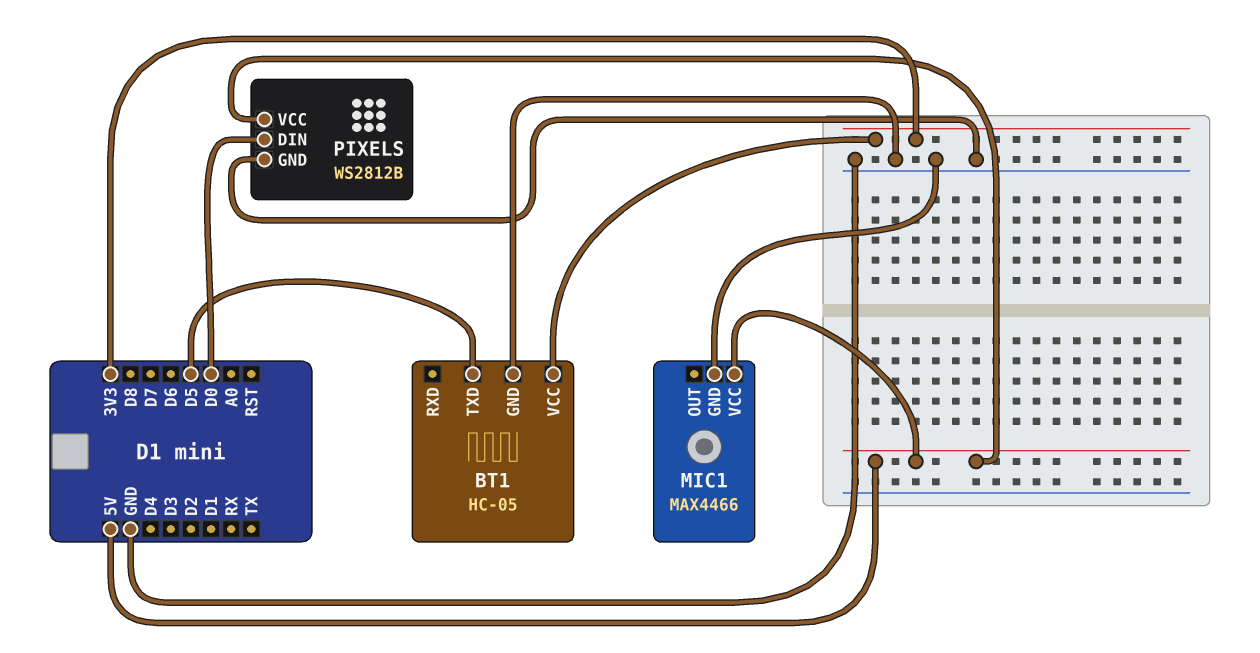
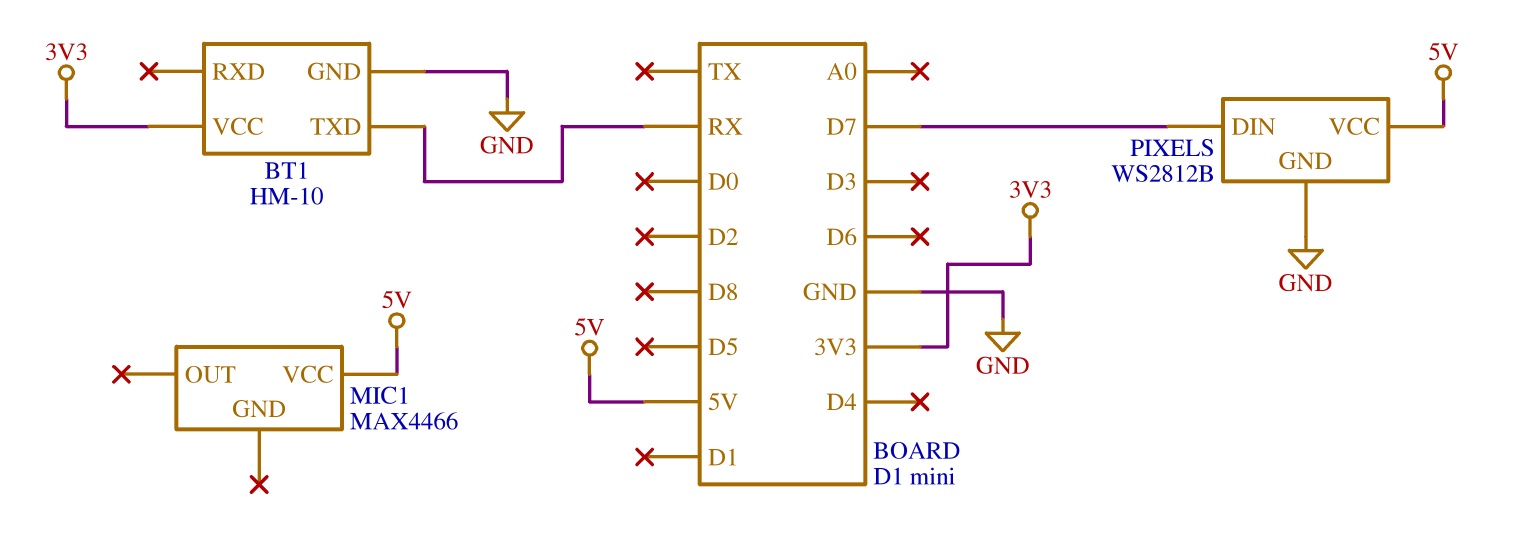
BT1: HC-05 -> HM-10
BT1 pin TXD: D5 -> RX
MIC1 pin GND: GND -> none
PIXELS pin DIN: D0 -> D7

